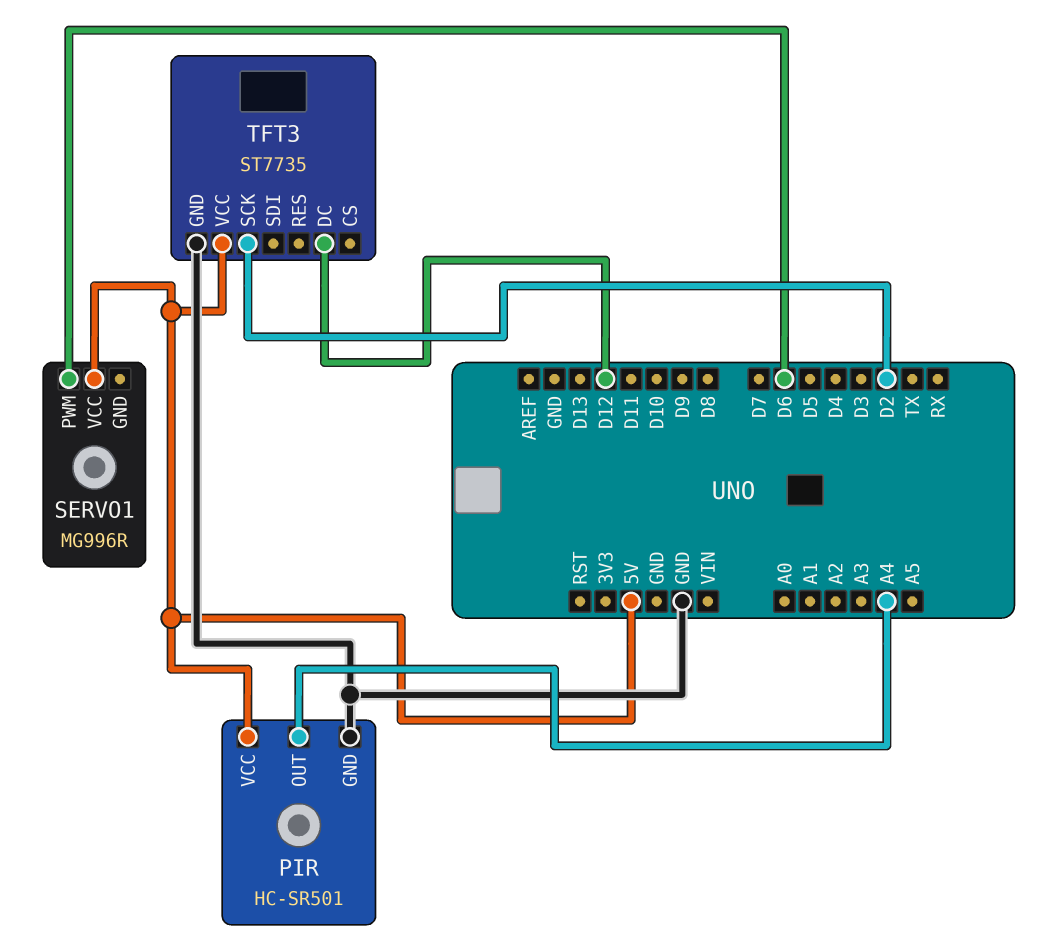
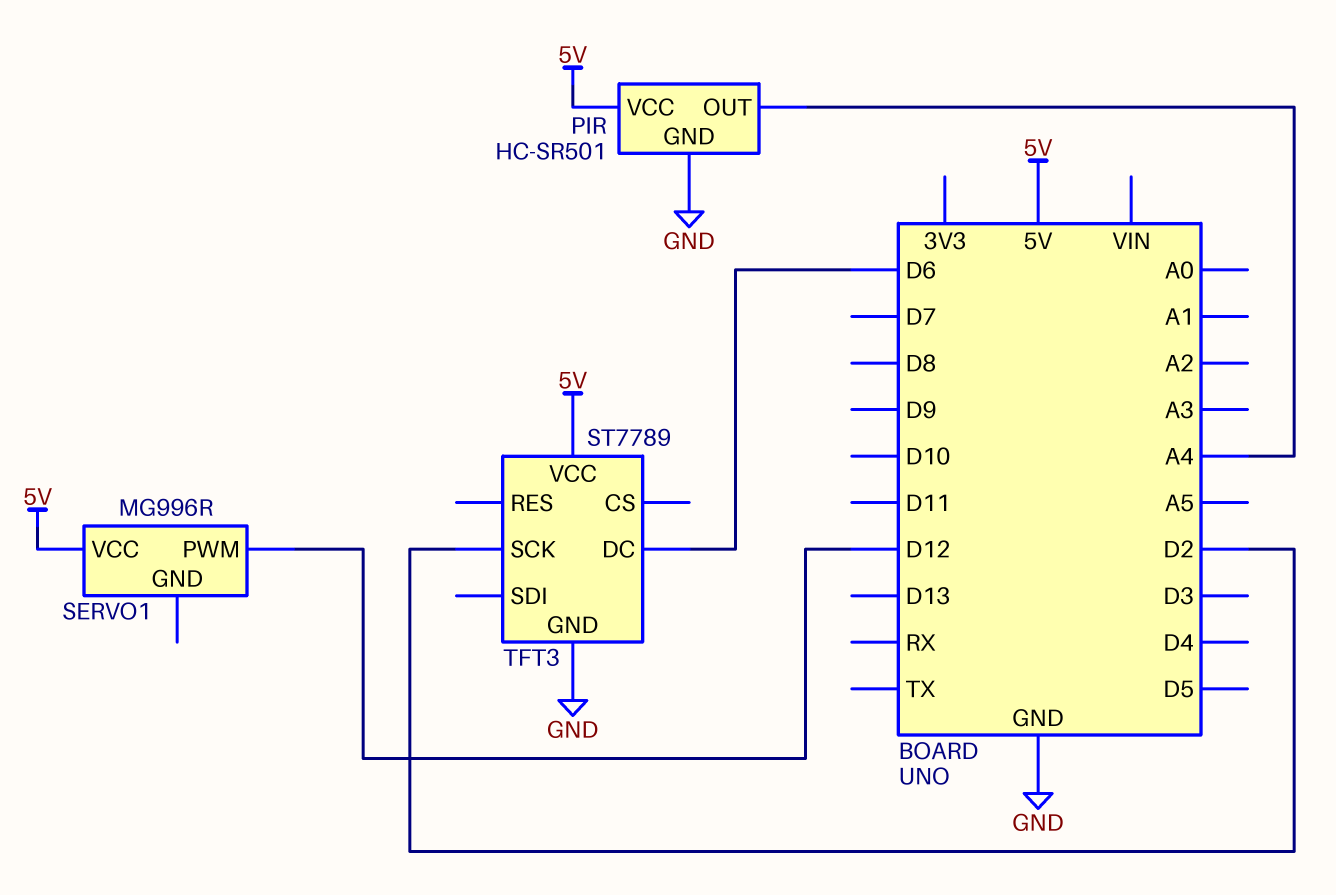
SERVO1 pin PWM: D6 -> D12
TFT3: ST7735 -> ST7789
TFT3 pin DC: D12 -> D6

